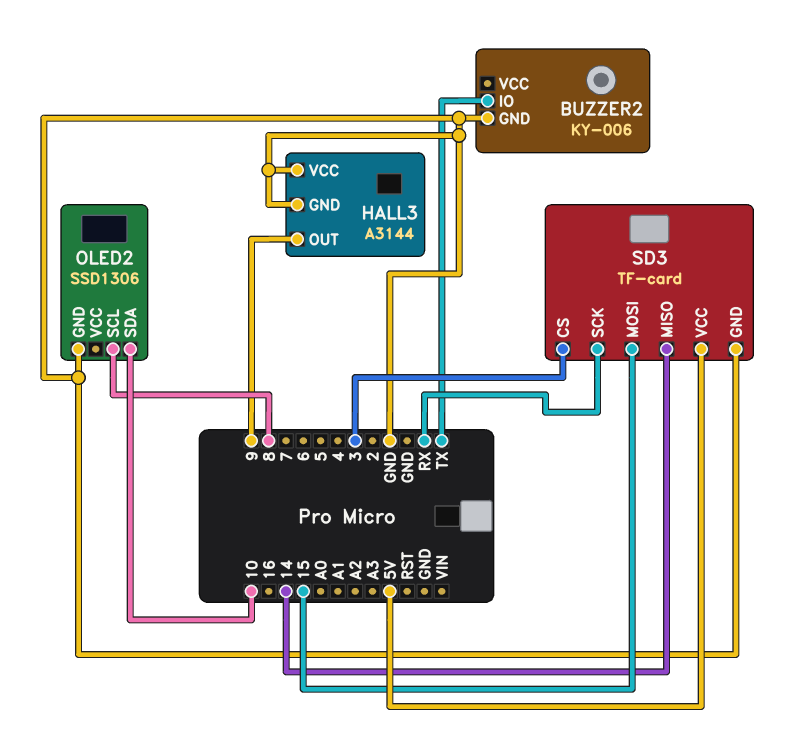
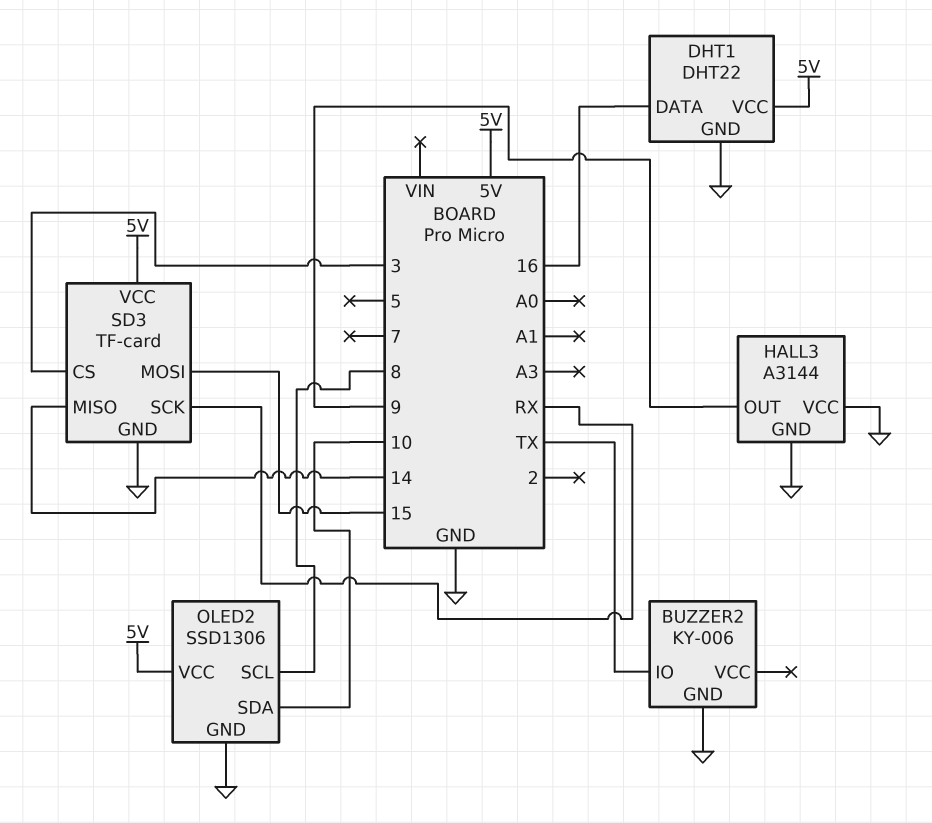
DHT1: none -> DHT22
DHT1 pin DATA: none -> 16
DHT1 pin GND: none -> GND
DHT1 pin VCC: none -> 5V
OLED2 pin VCC: none -> 5V

